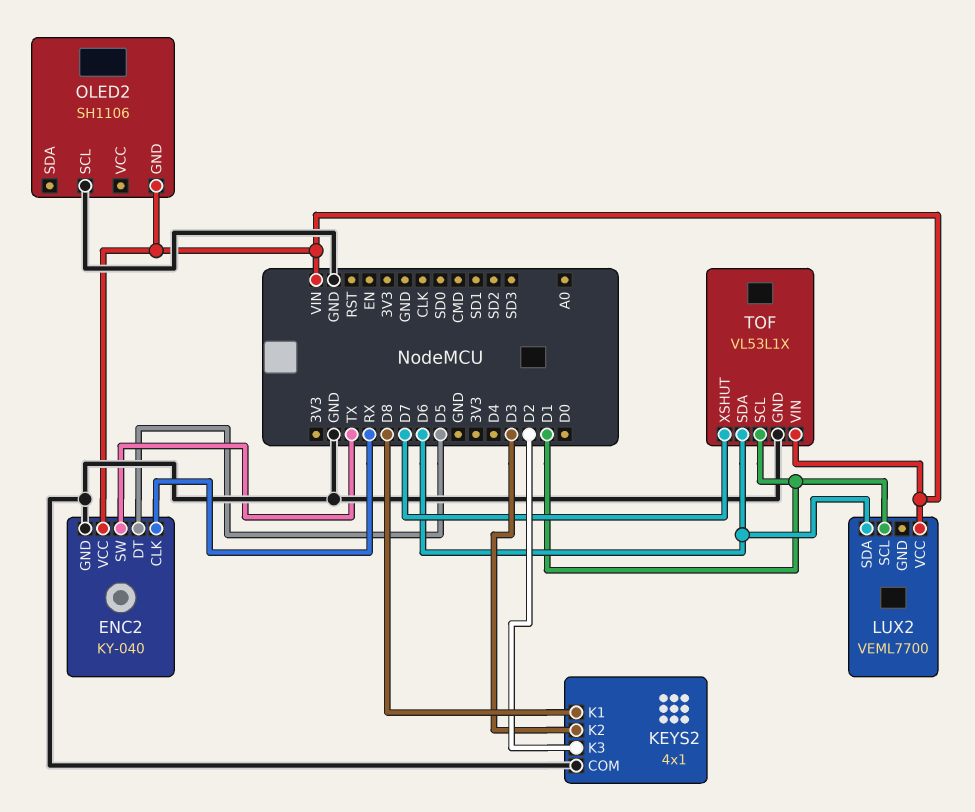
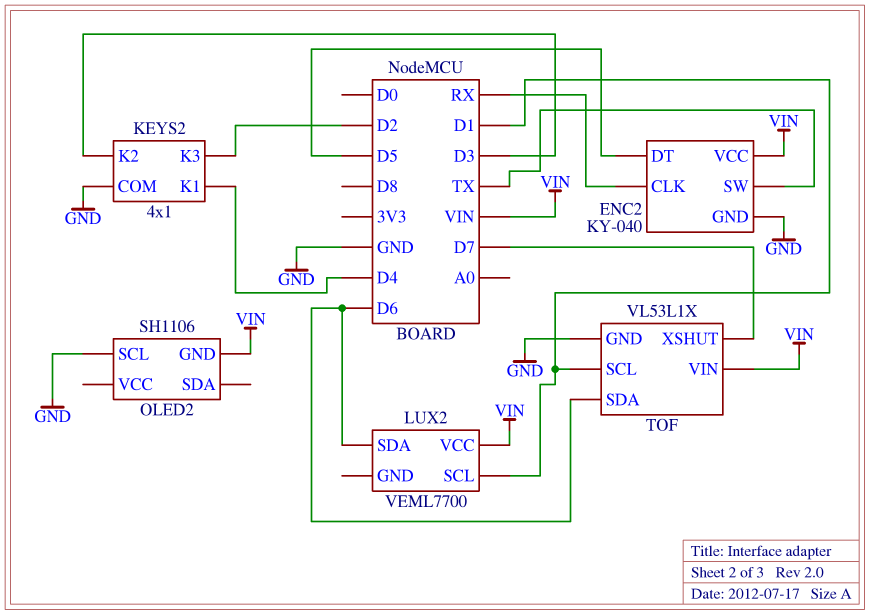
KEYS2 pin K1: D8 -> D4

